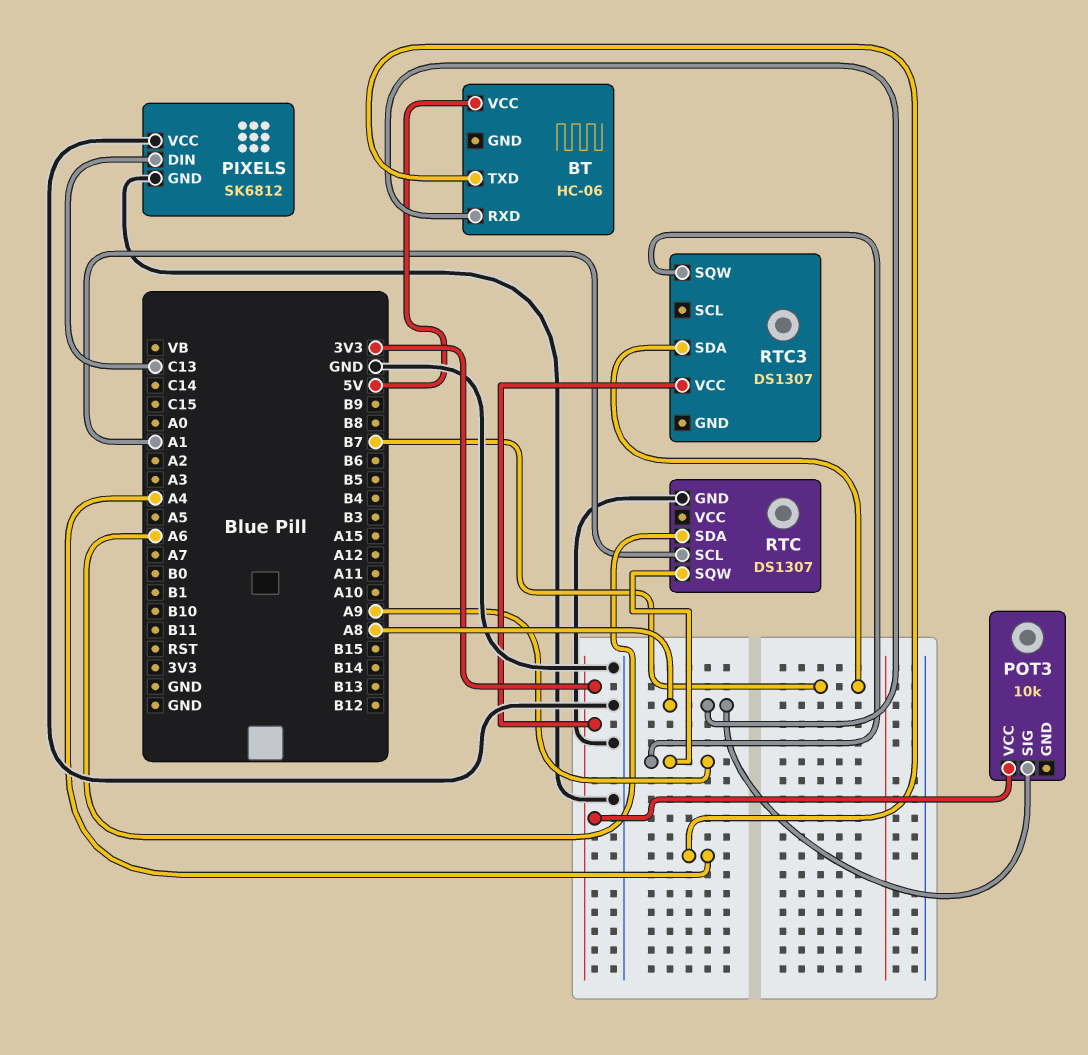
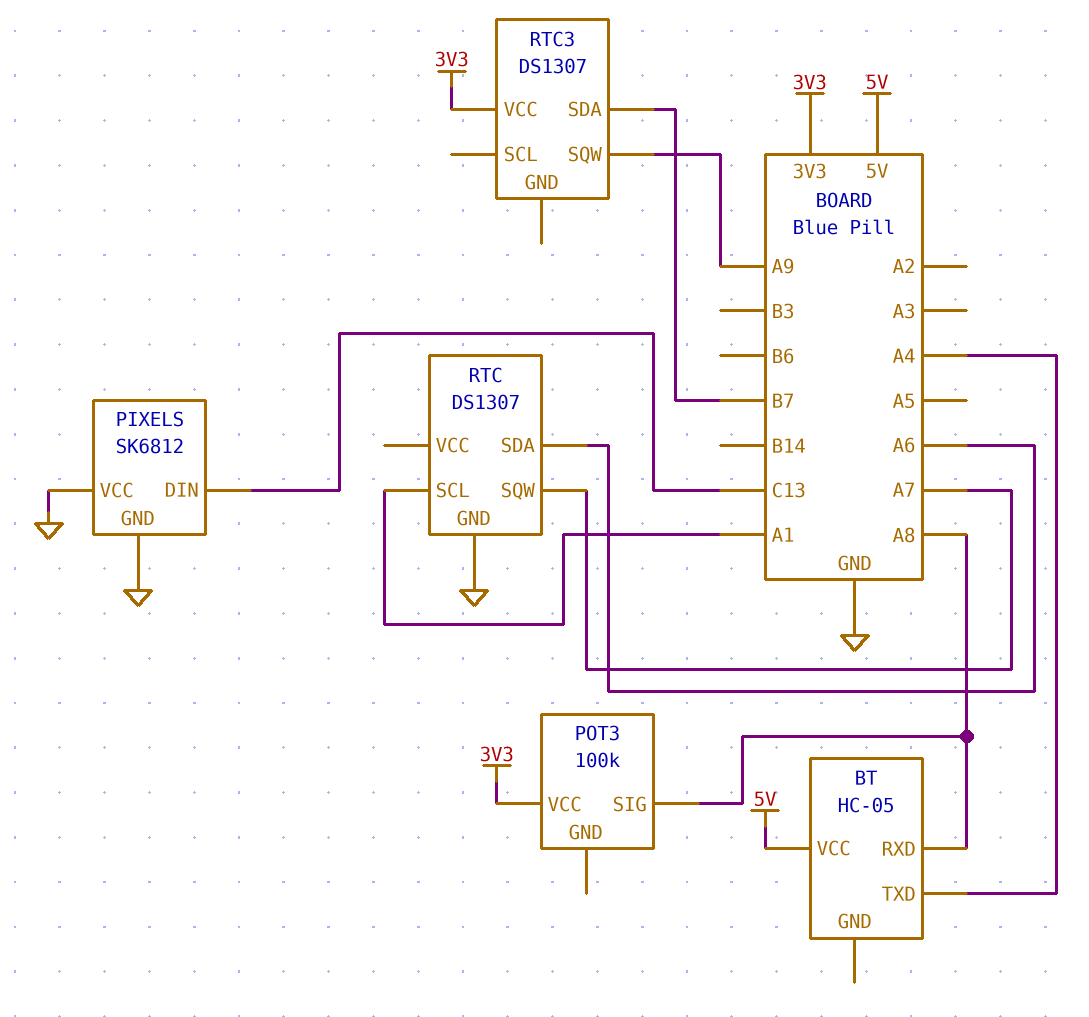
BT: HC-06 -> HC-05
POT3: 10k -> 100k
RTC pin SQW: A9 -> A7

